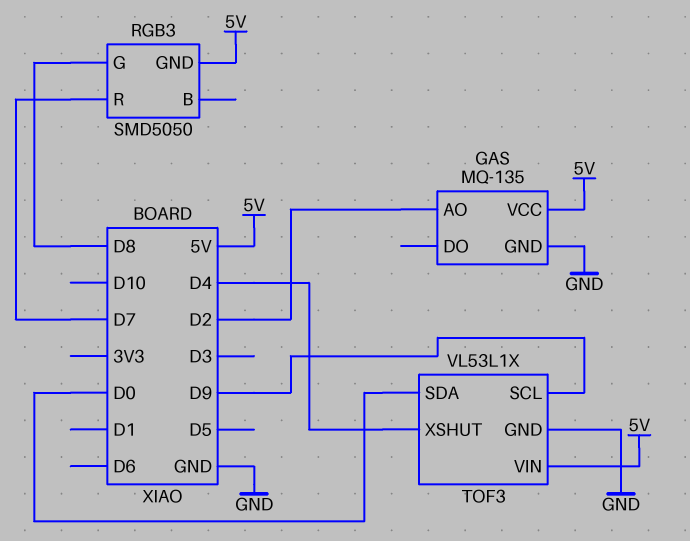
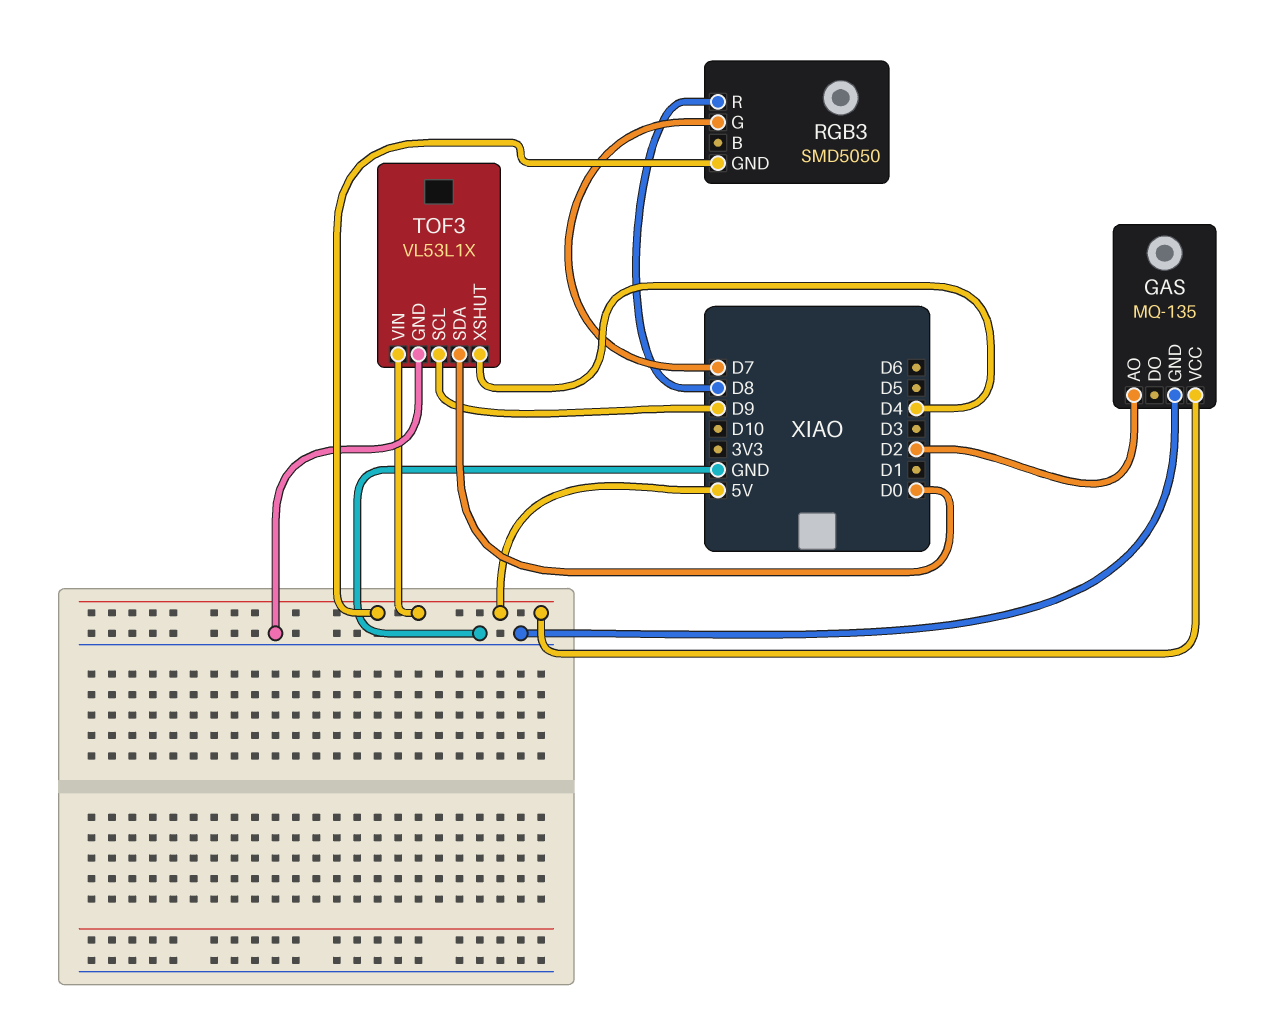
RGB3 pin G: D8 -> D7
RGB3 pin R: D7 -> D8

